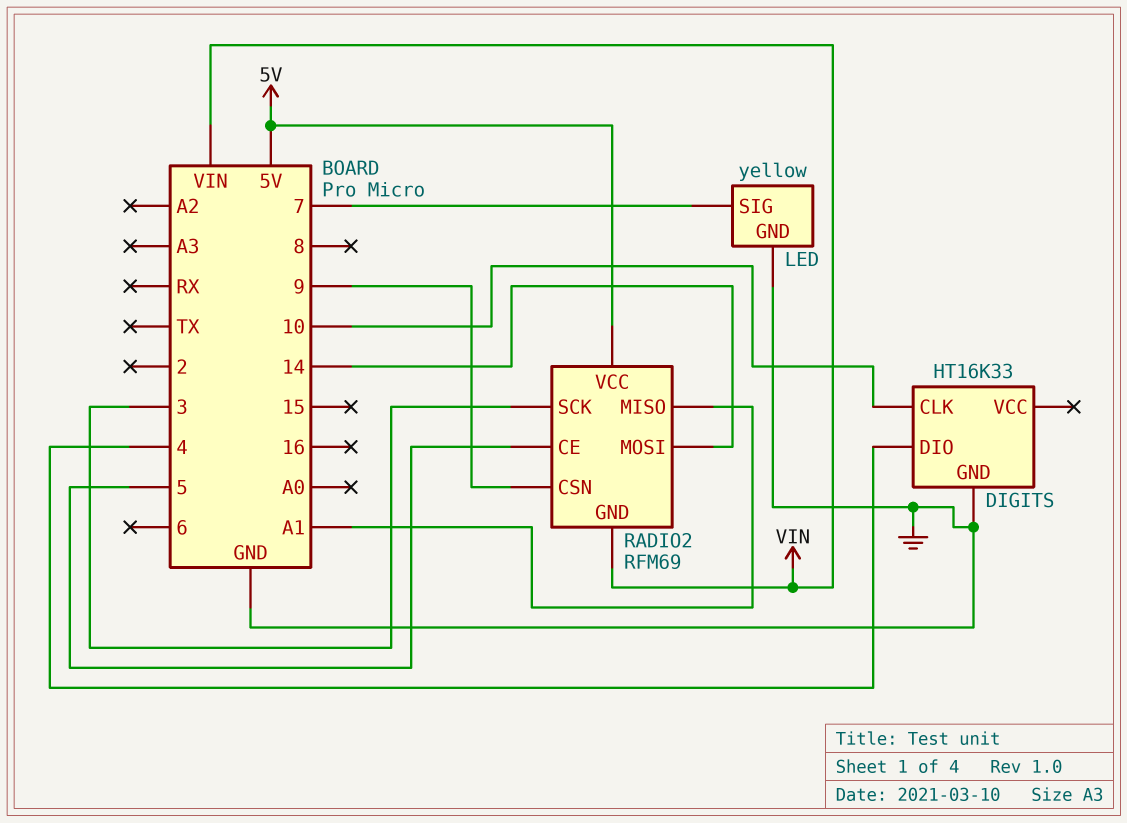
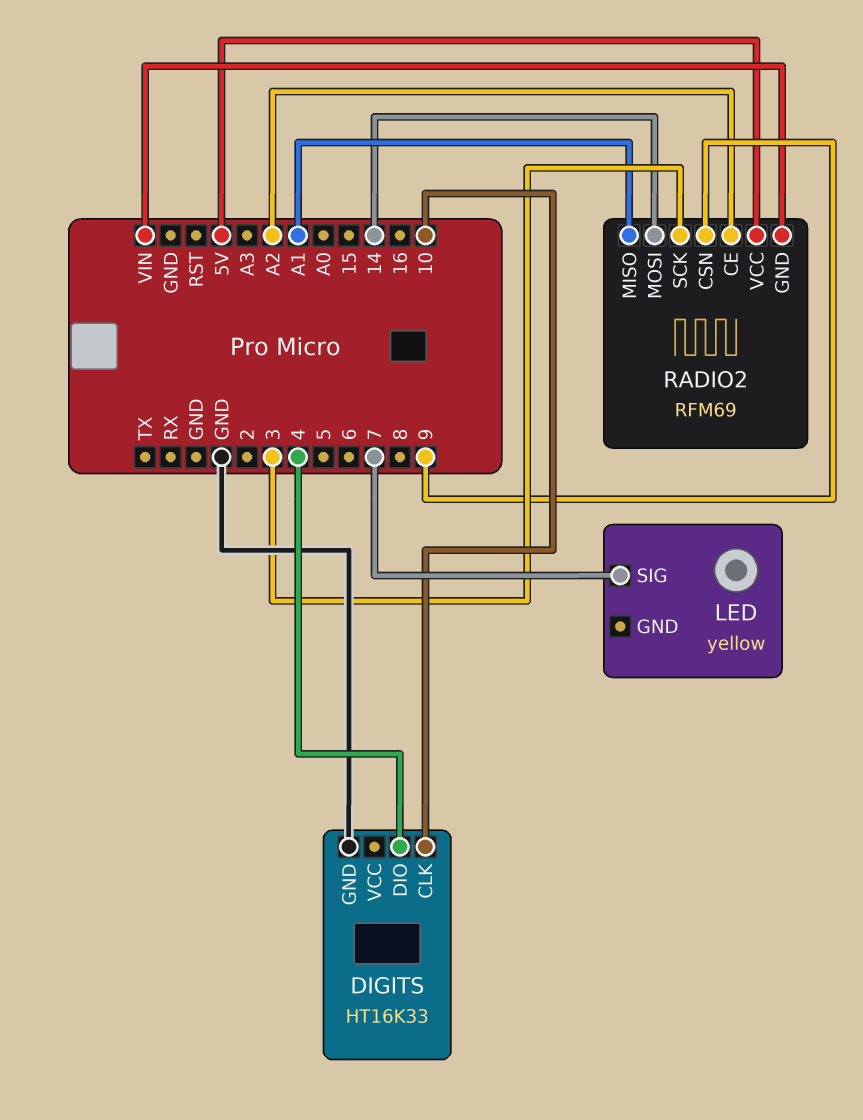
LED pin GND: GND -> none
RADIO2 pin CE: 5 -> A2

